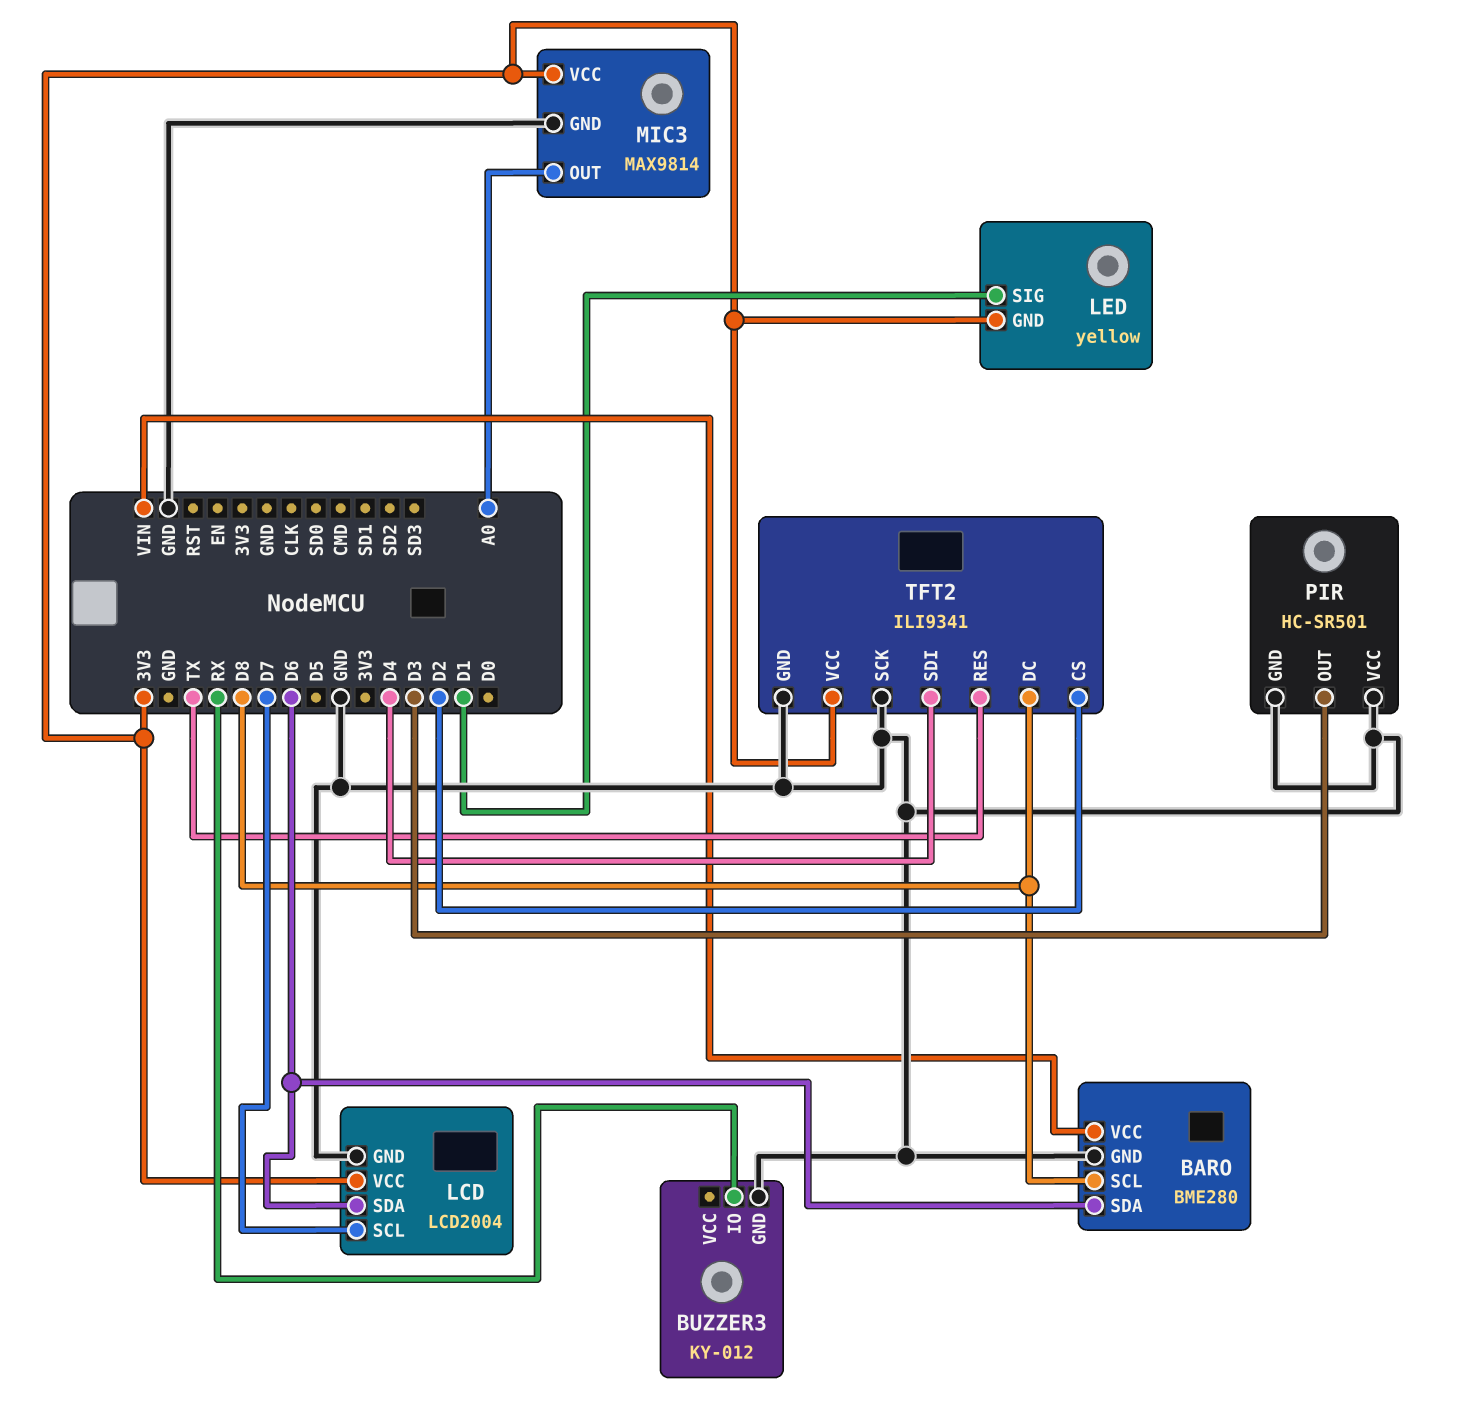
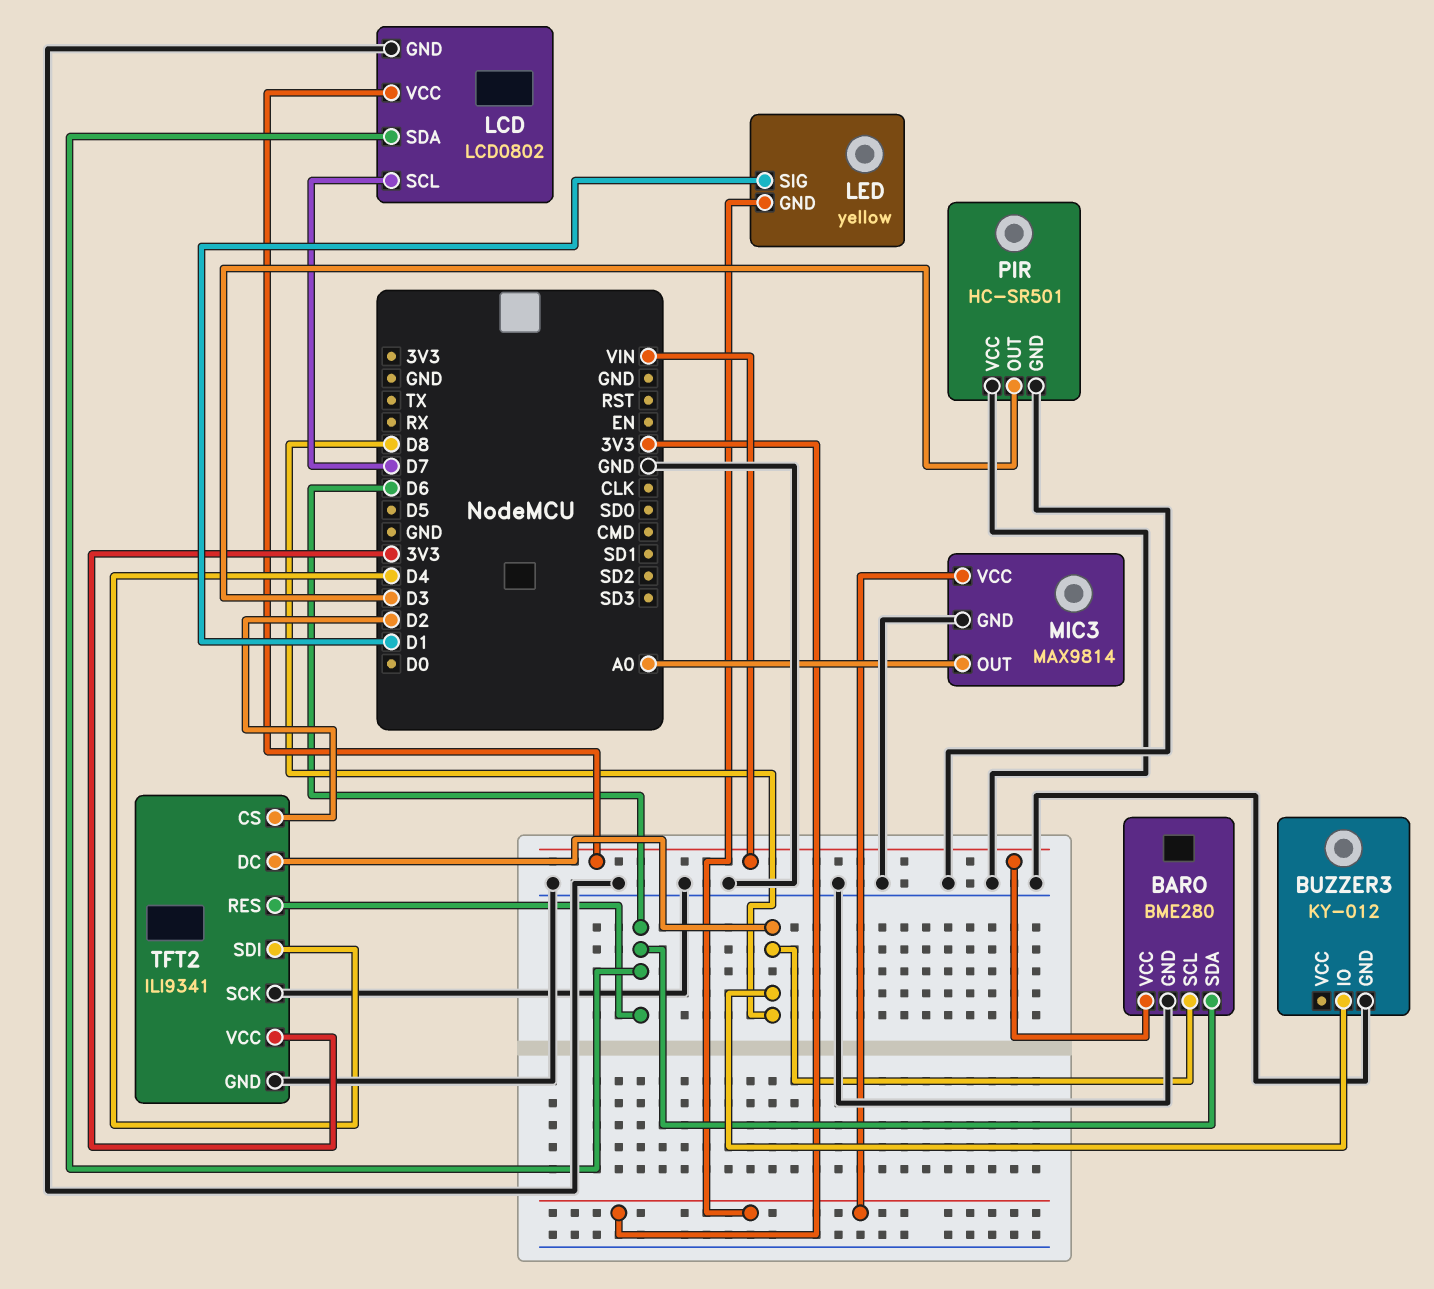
BUZZER3 pin IO: RX -> D8
LCD: LCD2004 -> LCD0802
LCD pin VCC: 3V3 -> VIN
TFT2 pin RES: TX -> D6

